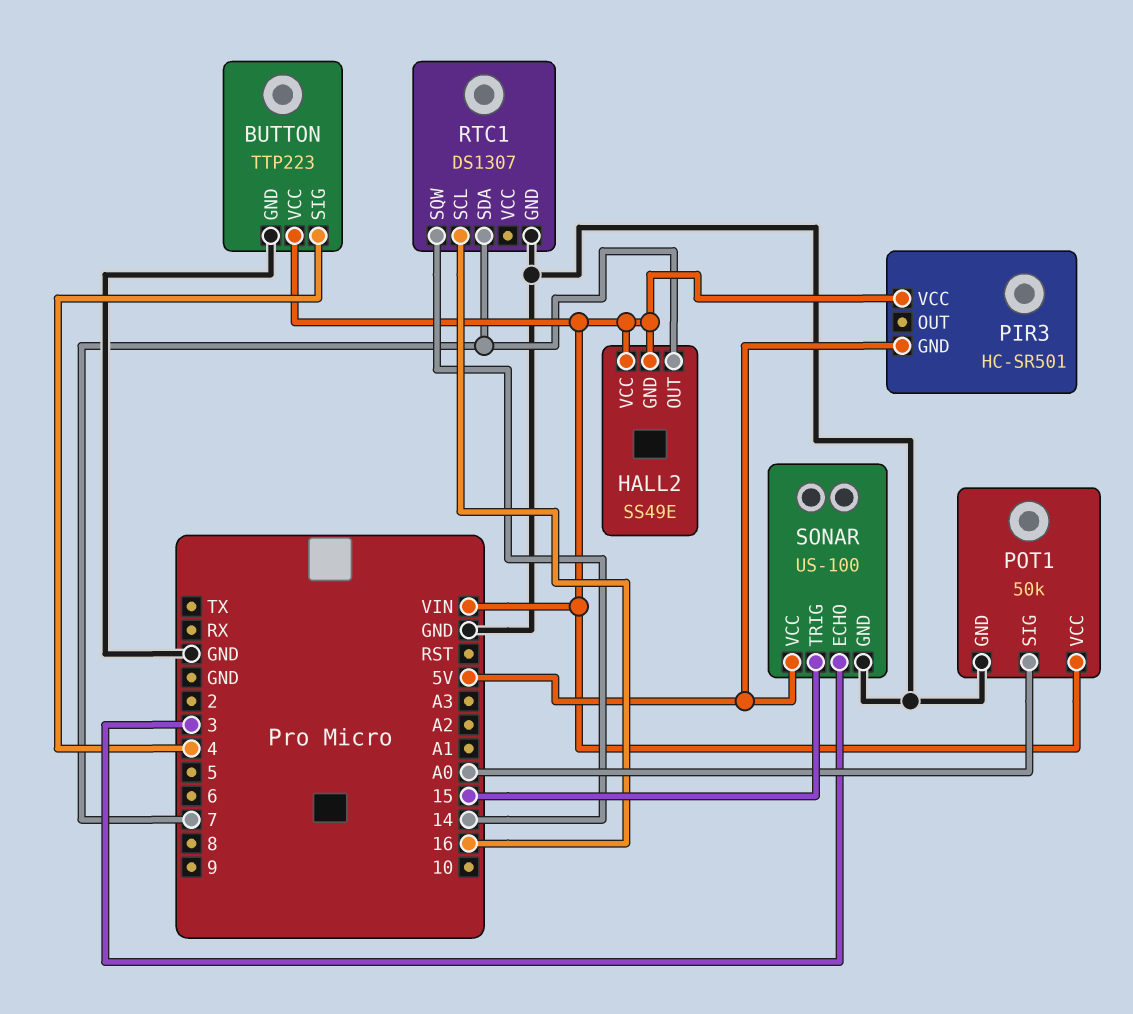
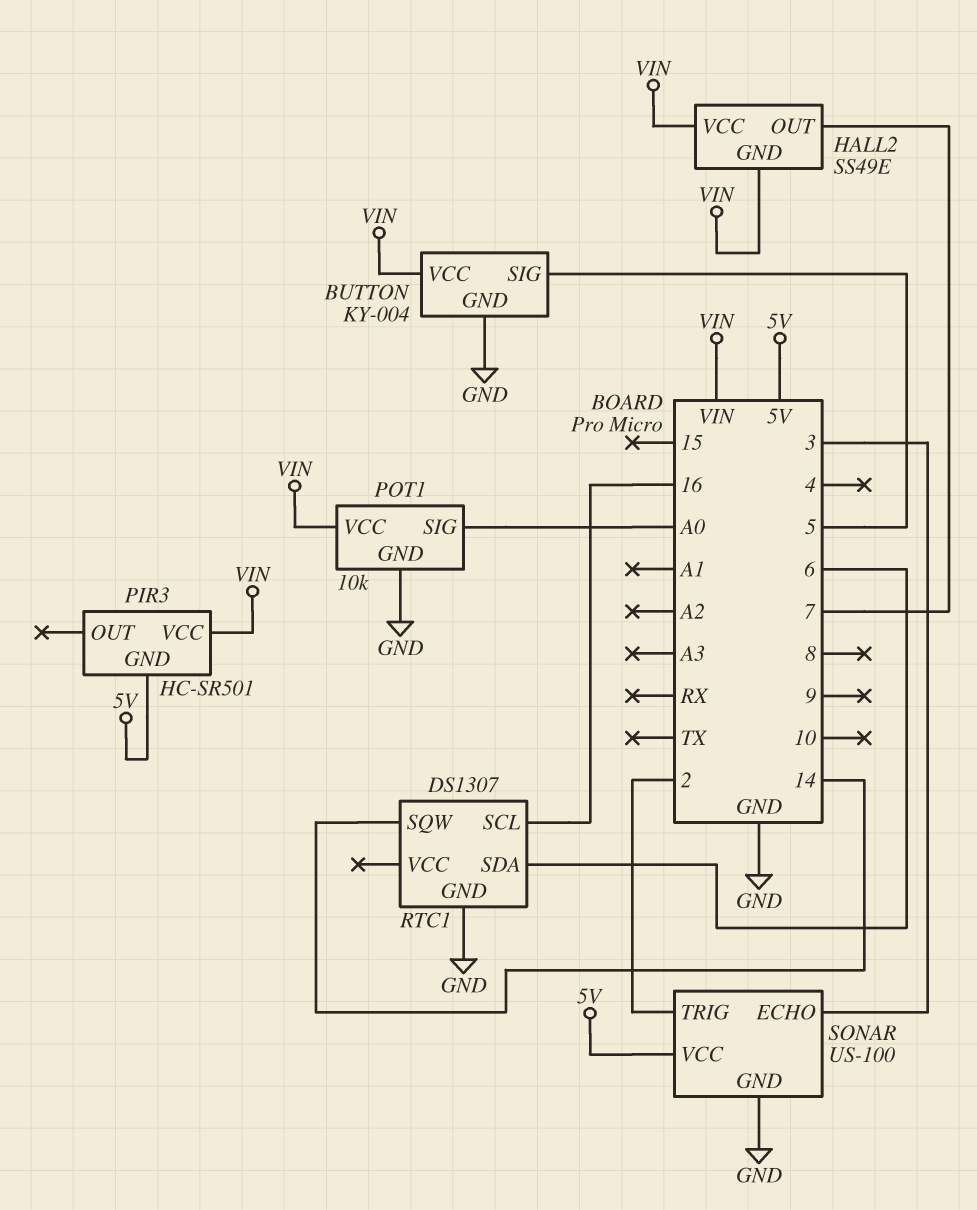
BUTTON: TTP223 -> KY-004
BUTTON pin SIG: 4 -> 5
POT1: 50k -> 10k
RTC1 pin SDA: 7 -> 6
SONAR pin TRIG: 15 -> 2

